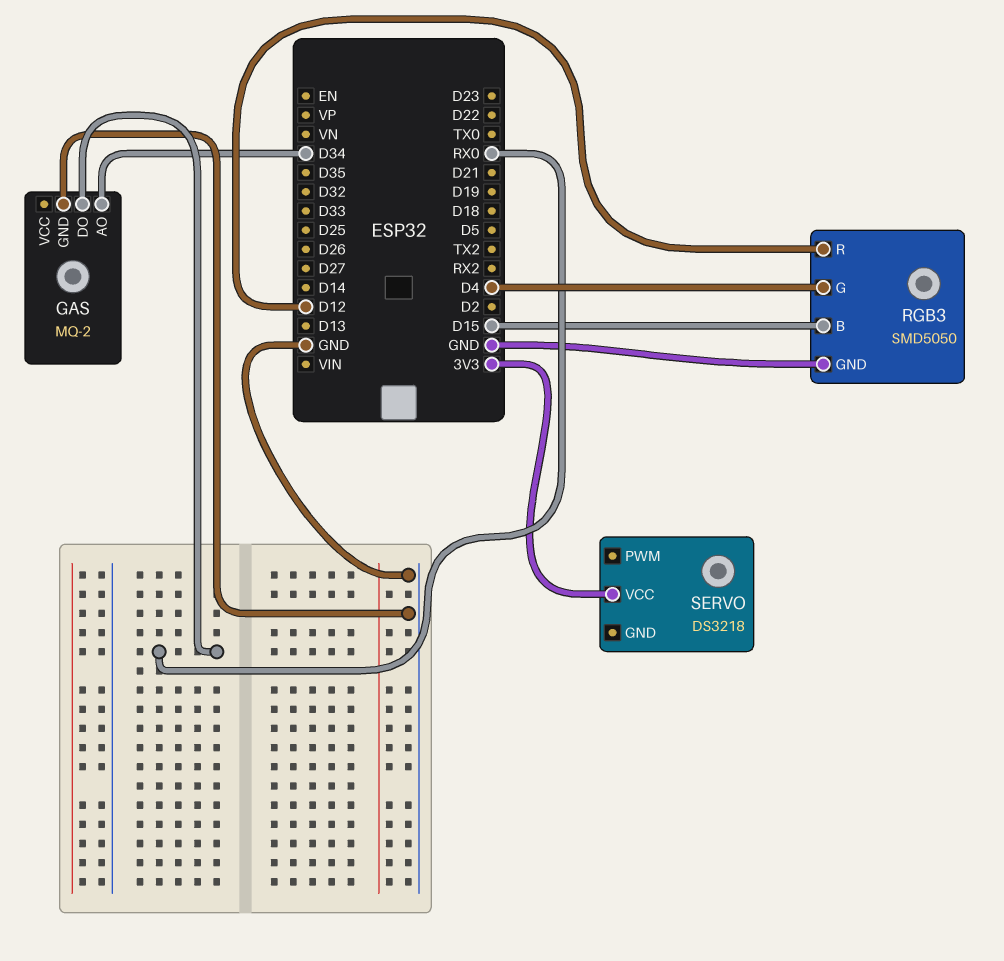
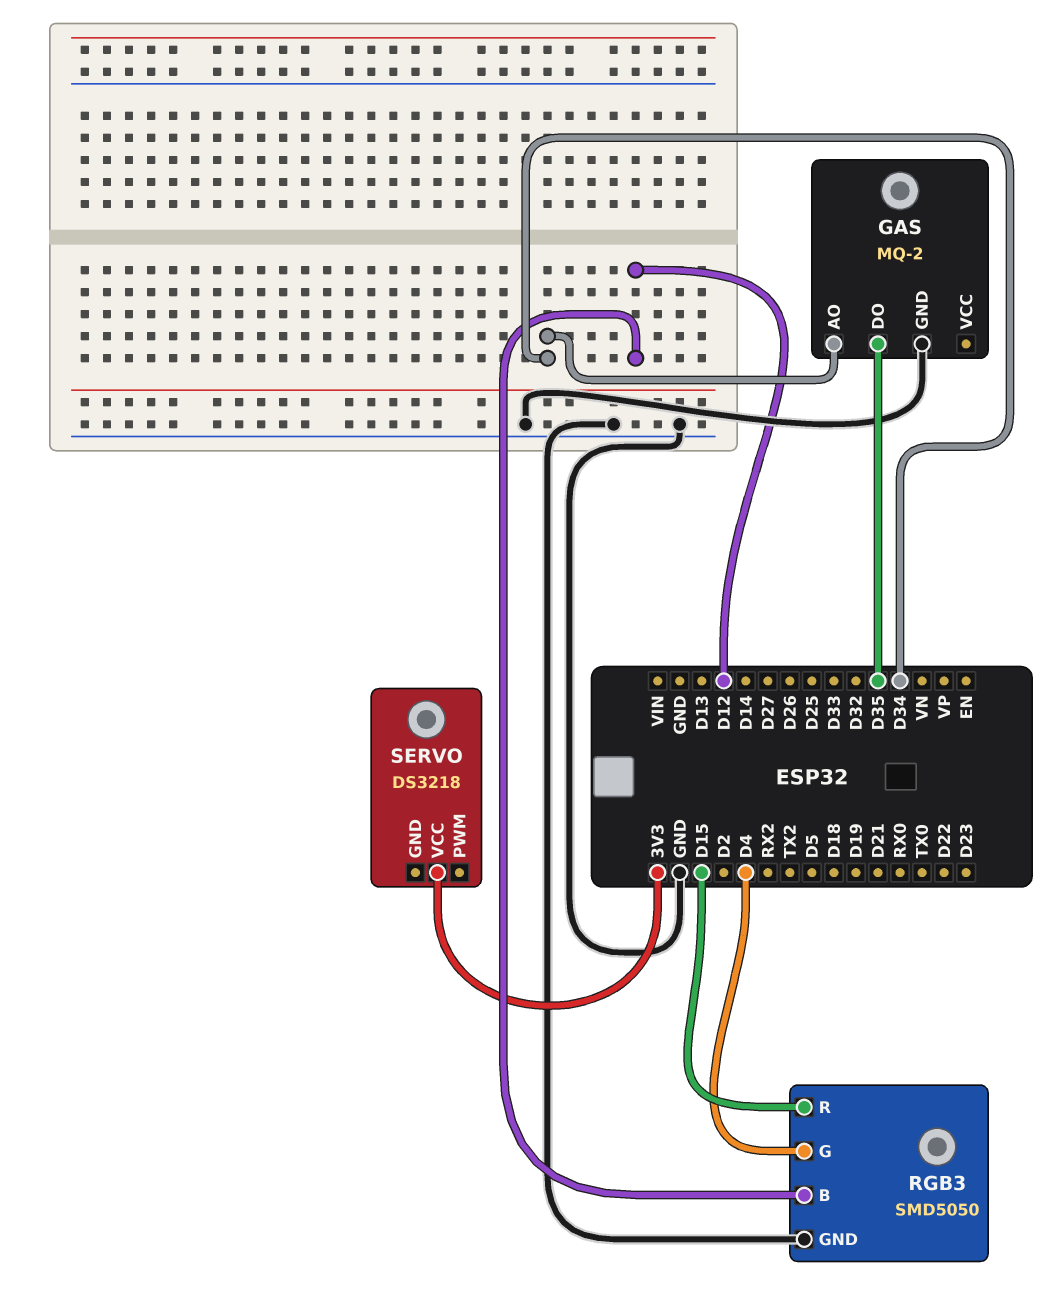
GAS pin DO: RX0 -> D35
RGB3 pin B: D15 -> D12
RGB3 pin R: D12 -> D15

